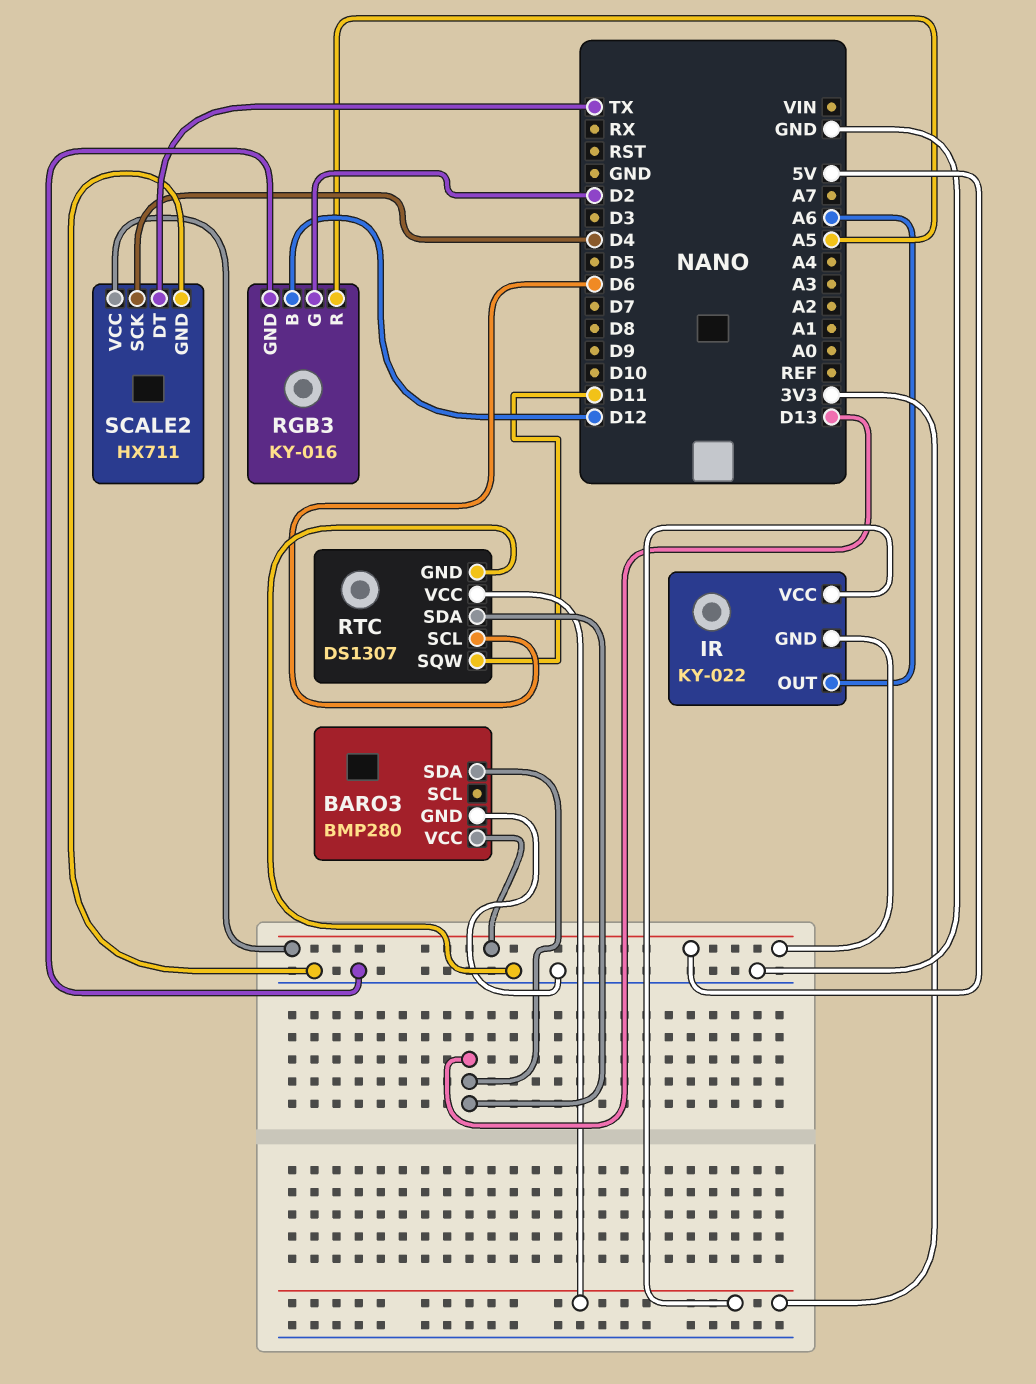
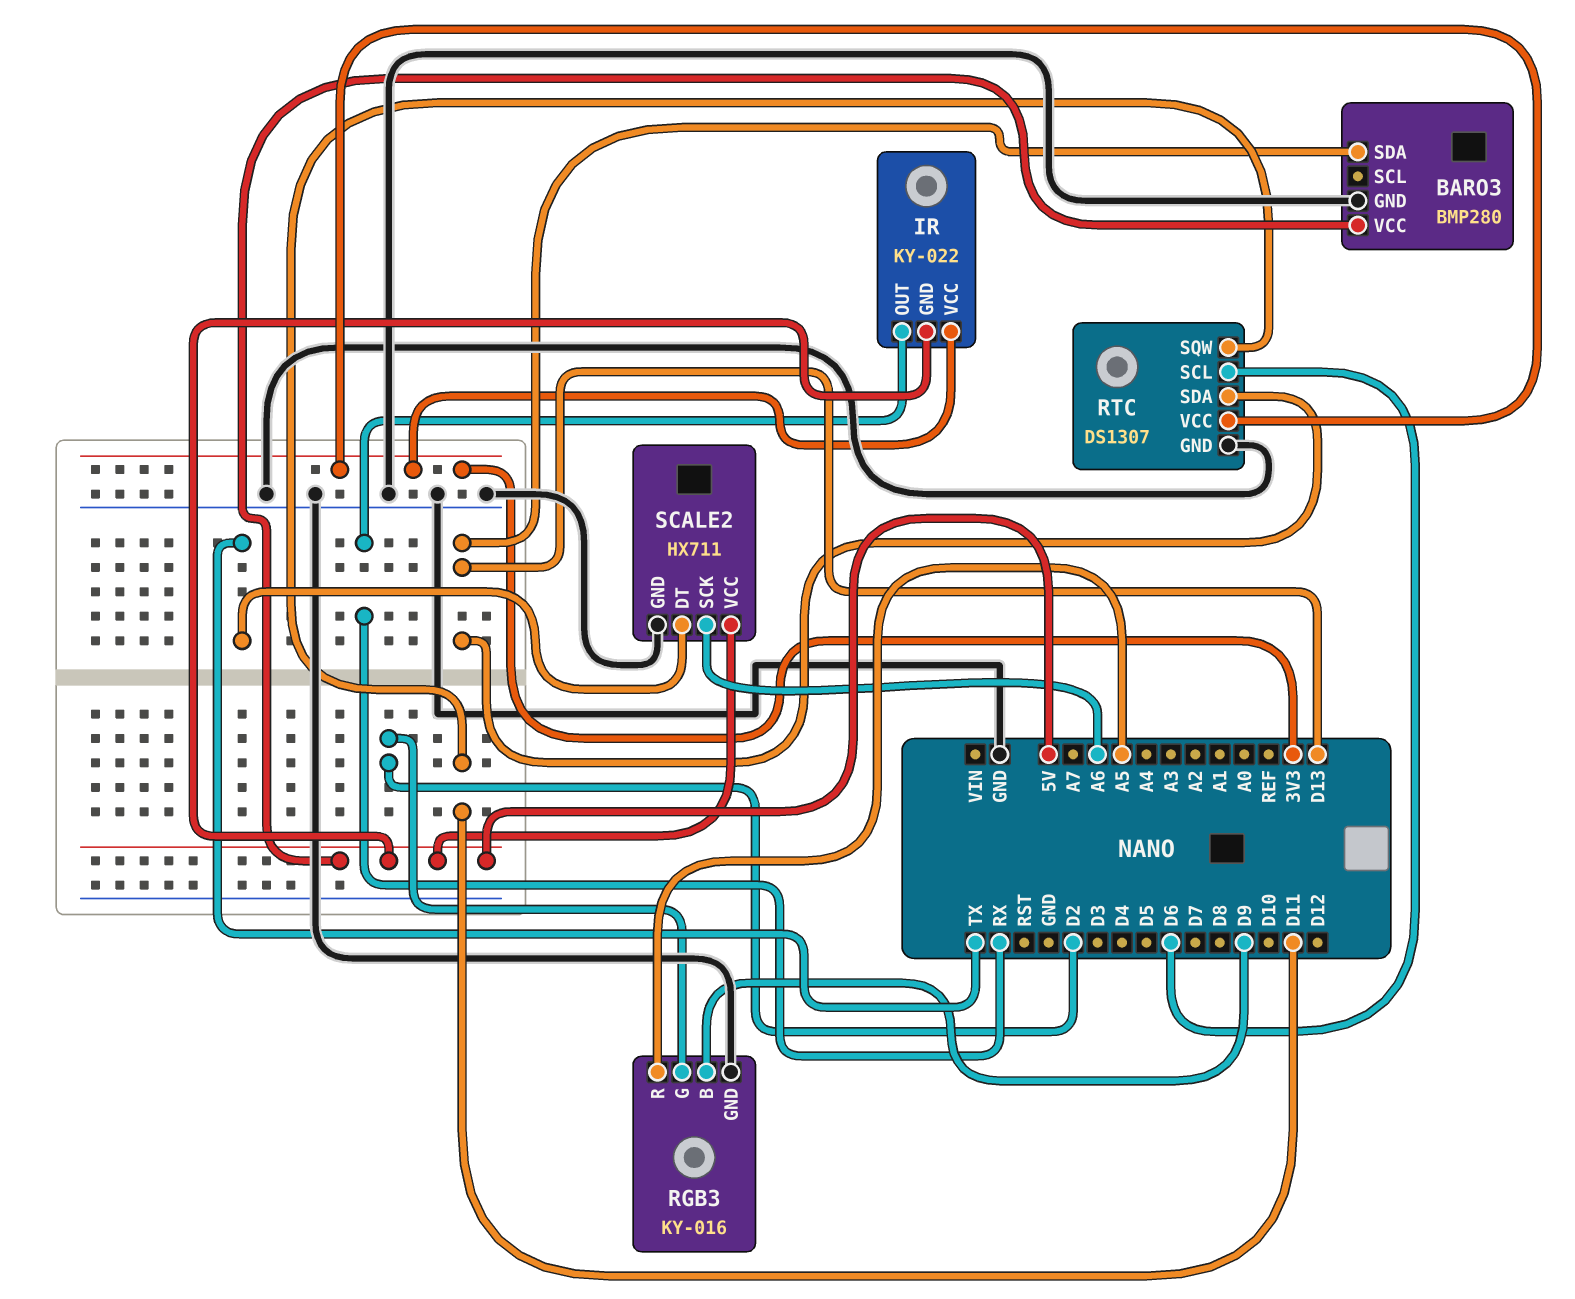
IR pin OUT: A6 -> RX
RGB3 pin B: D12 -> D9
SCALE2 pin SCK: D4 -> A6

